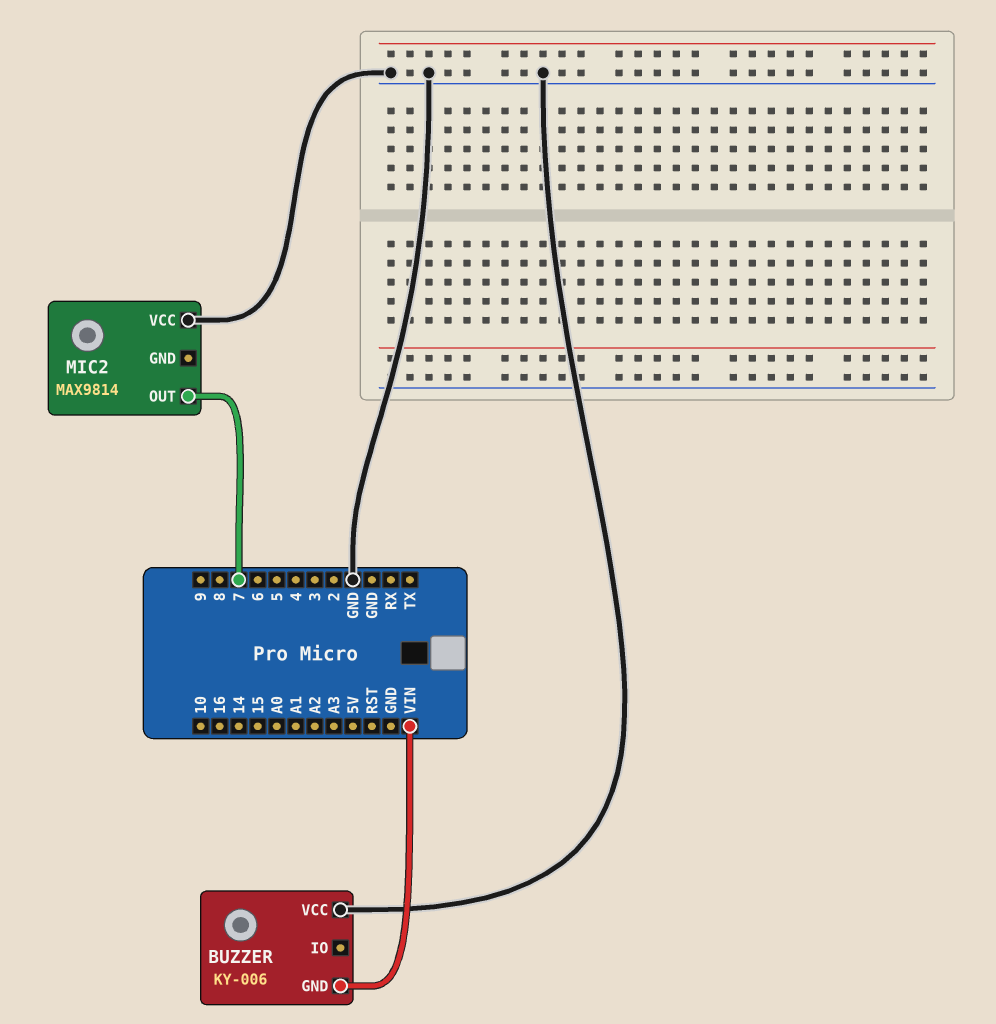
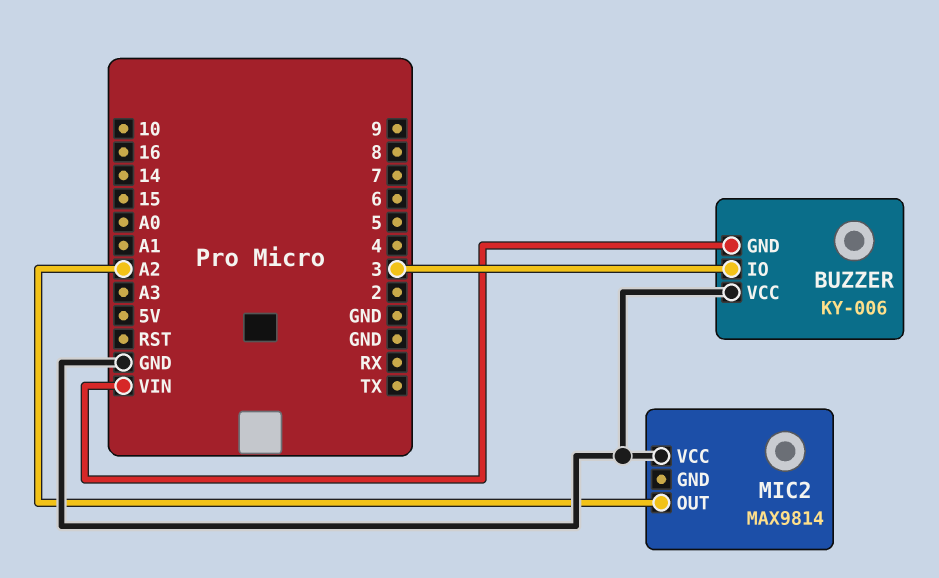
BUZZER pin IO: none -> 3
MIC2 pin OUT: 7 -> A2

